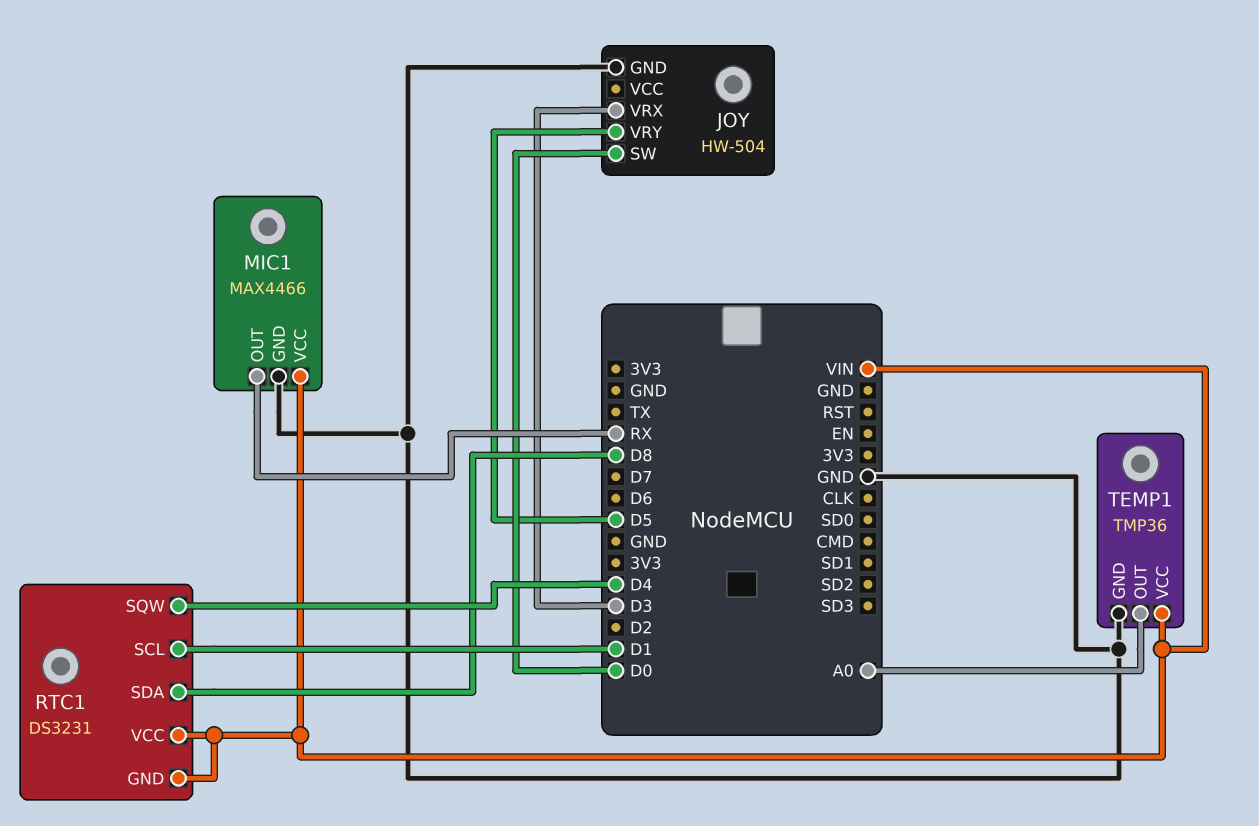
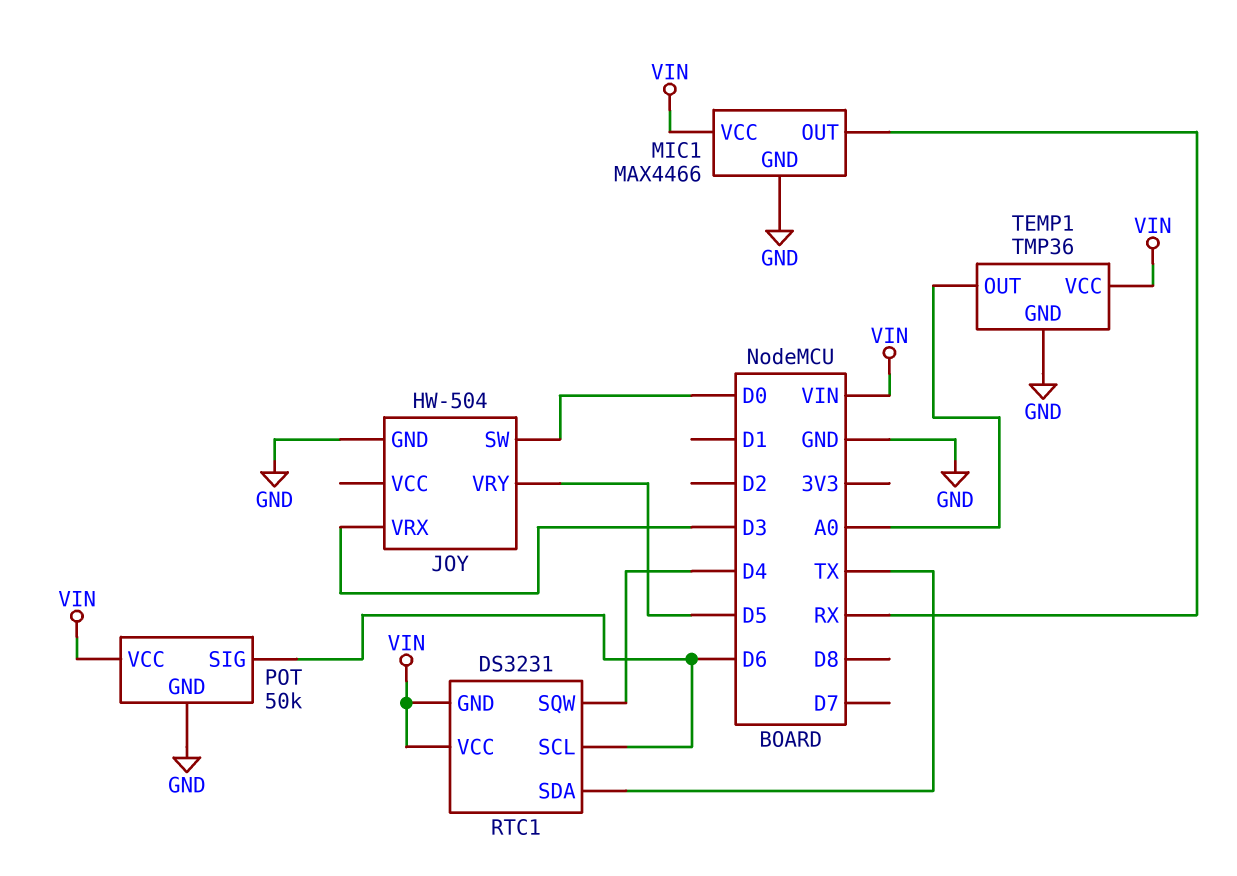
POT: none -> 50k
POT pin GND: none -> GND
POT pin SIG: none -> D6
POT pin VCC: none -> VIN
RTC1 pin SCL: D1 -> D6
RTC1 pin SDA: D8 -> TX

